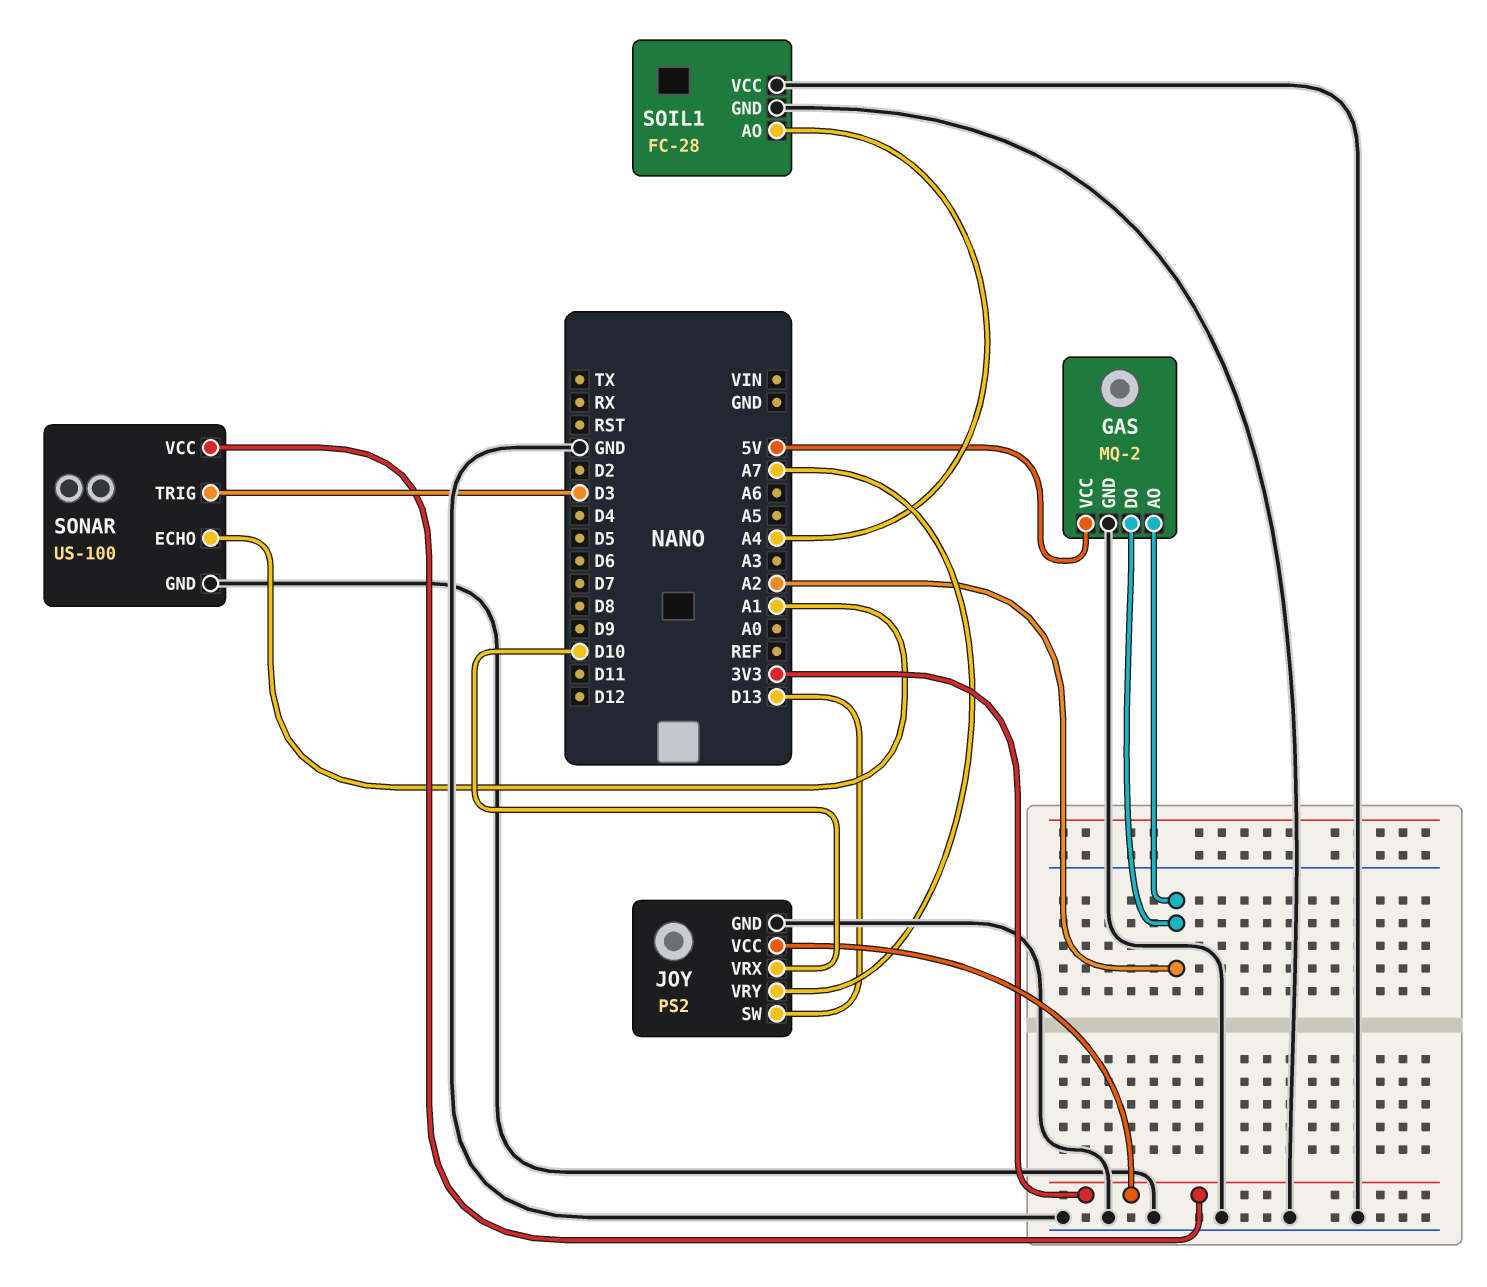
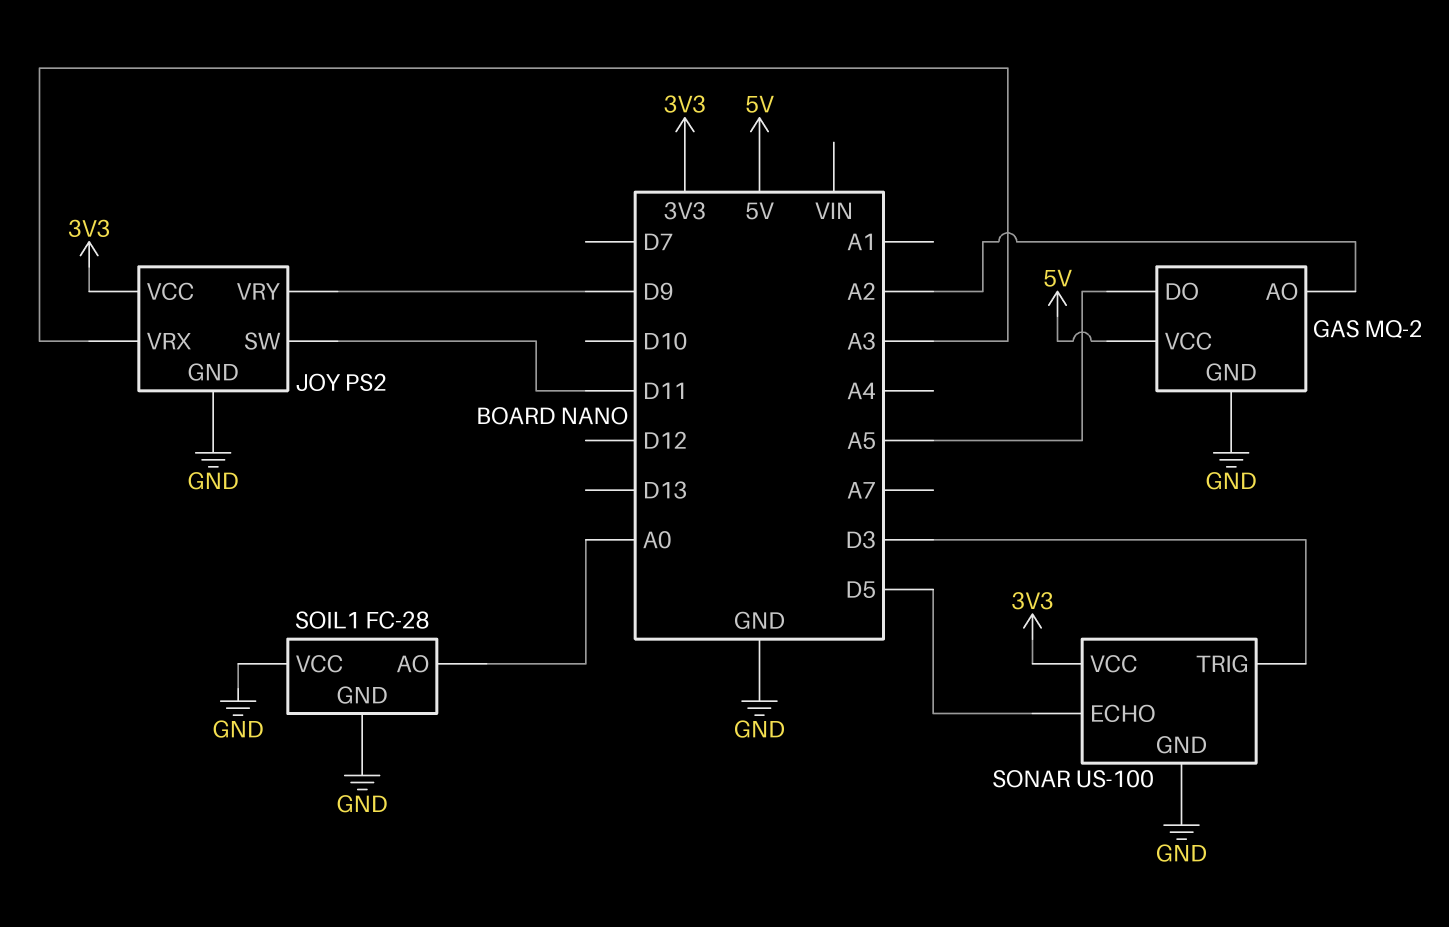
GAS pin DO: A2 -> A5
JOY pin SW: D13 -> D11
JOY pin VRX: D10 -> A3
JOY pin VRY: A7 -> D9
SOIL1 pin AO: A4 -> A0
SONAR pin ECHO: A1 -> D5

